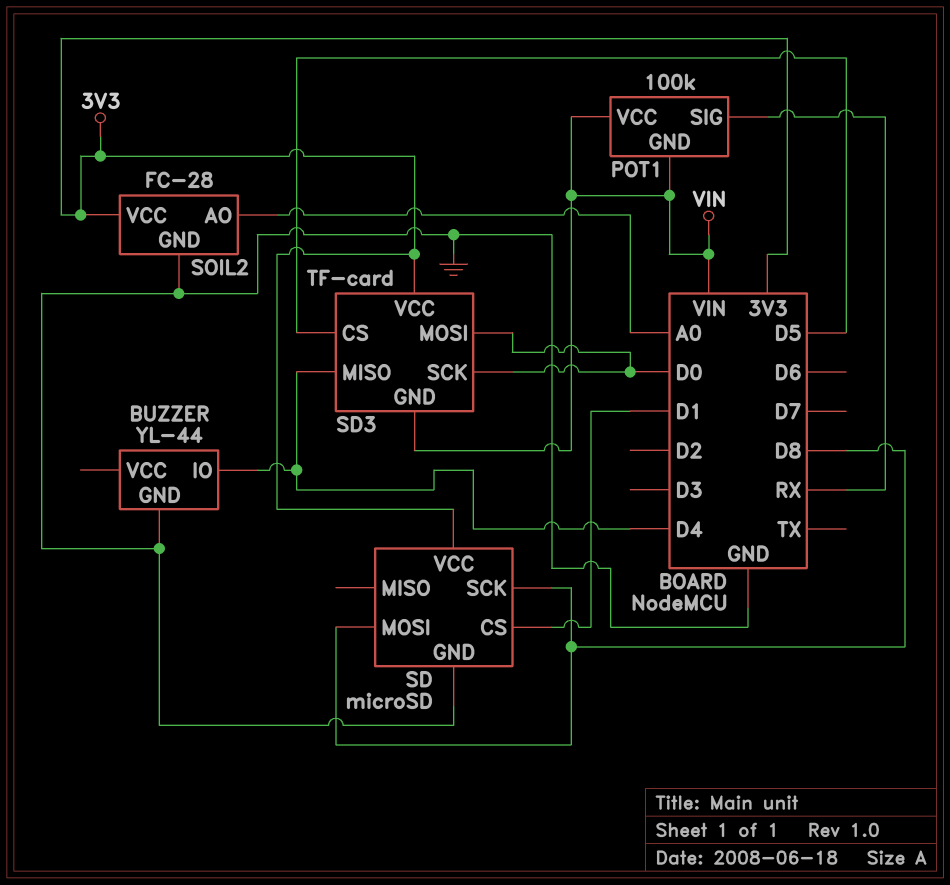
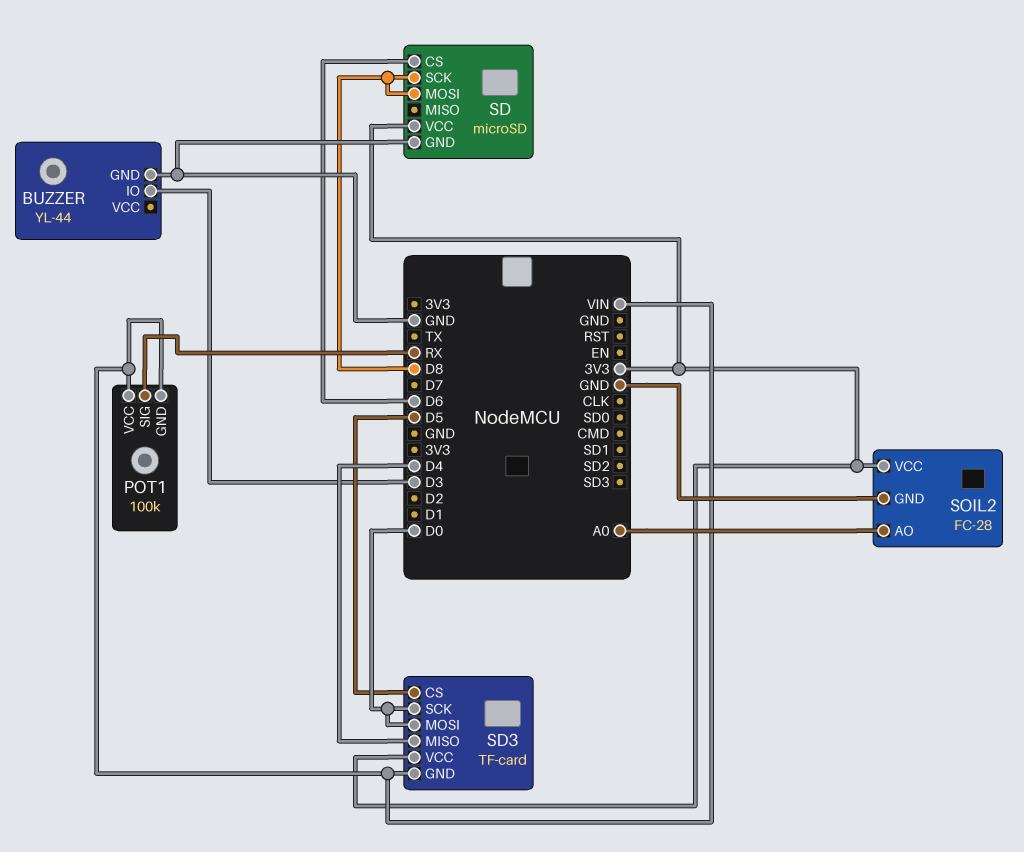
BUZZER pin IO: D4 -> D3
SD pin CS: D1 -> D6

